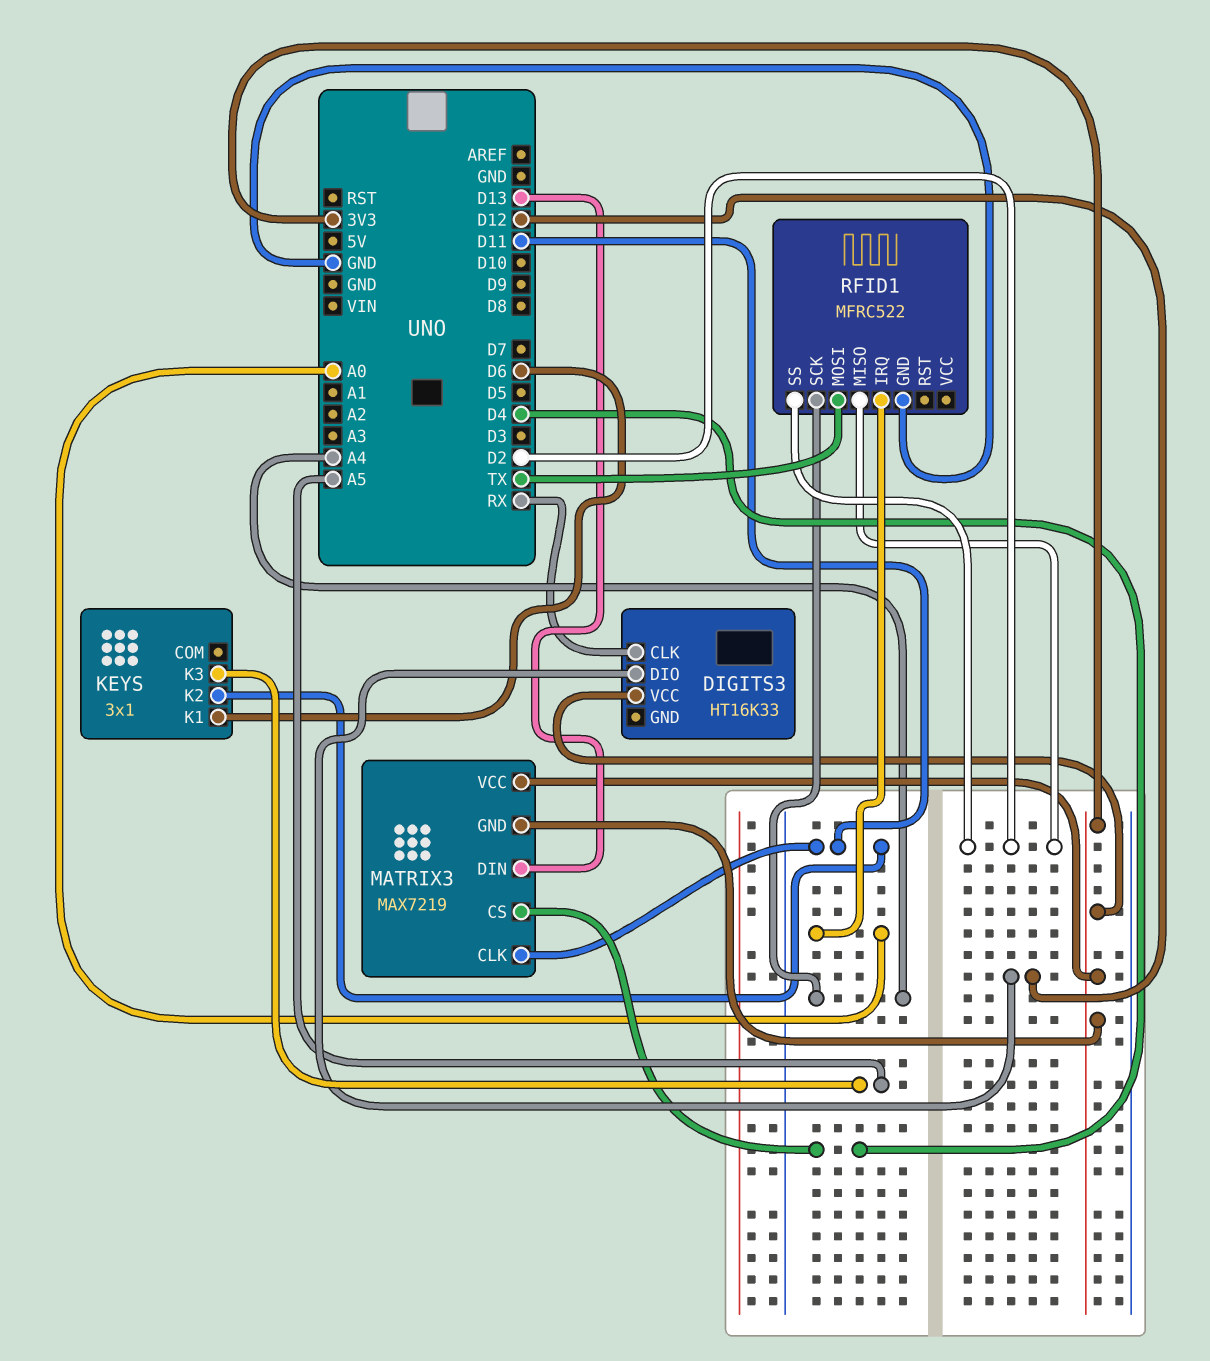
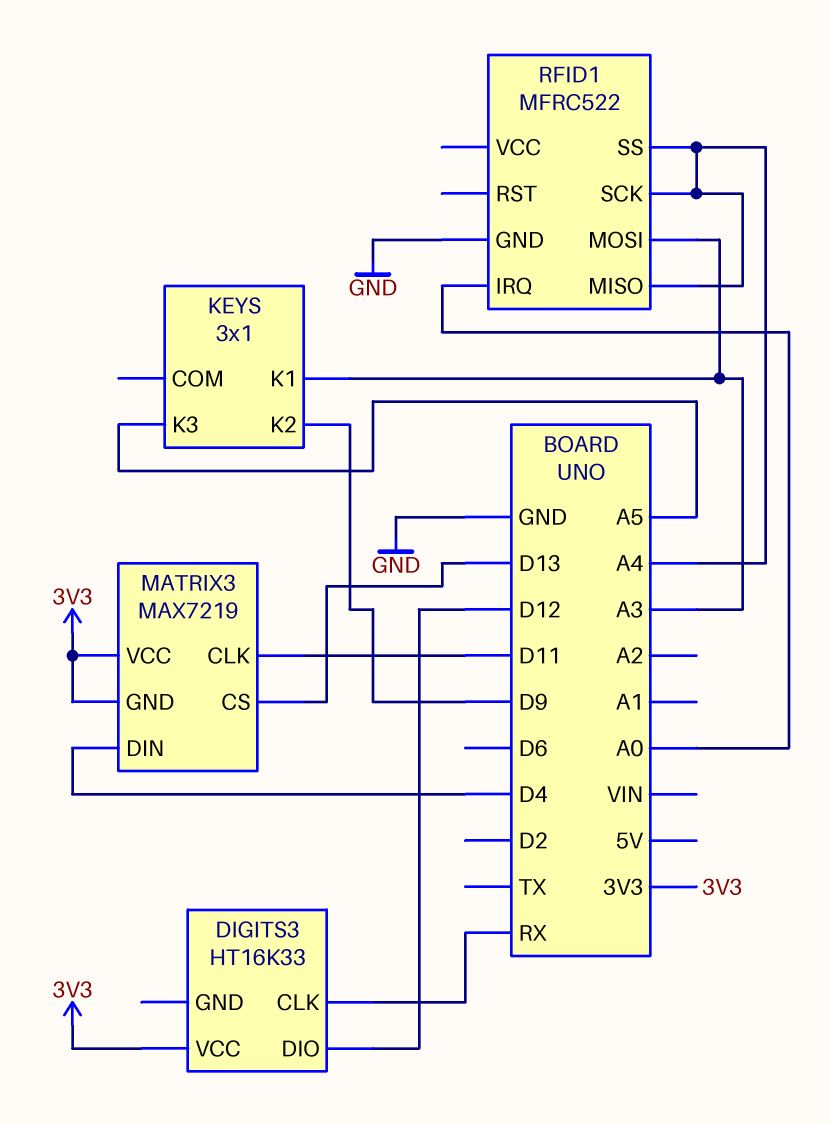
KEYS pin K1: D6 -> A3
KEYS pin K2: D11 -> D9
MATRIX3 pin CS: D4 -> D13
MATRIX3 pin DIN: D13 -> D4
RFID1 pin MISO: D2 -> A4
RFID1 pin MOSI: TX -> A3
RFID1 pin SS: D2 -> A4

